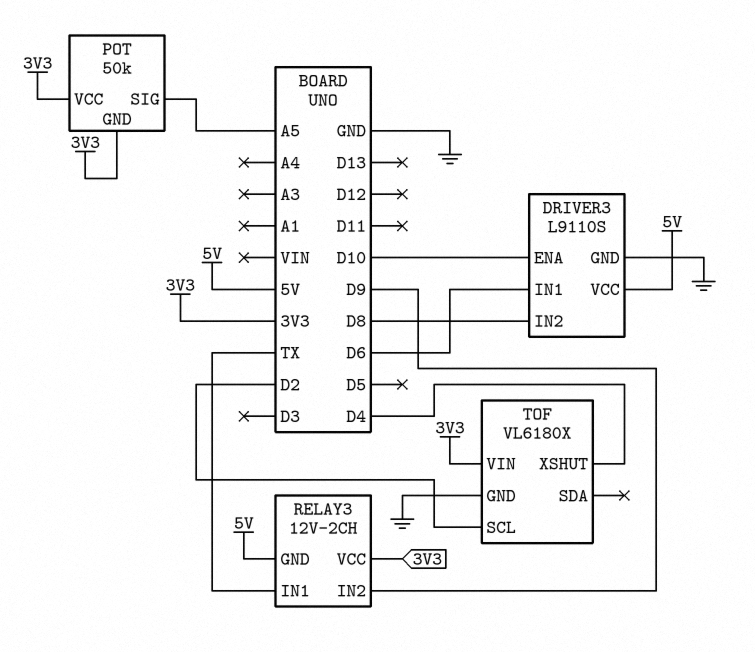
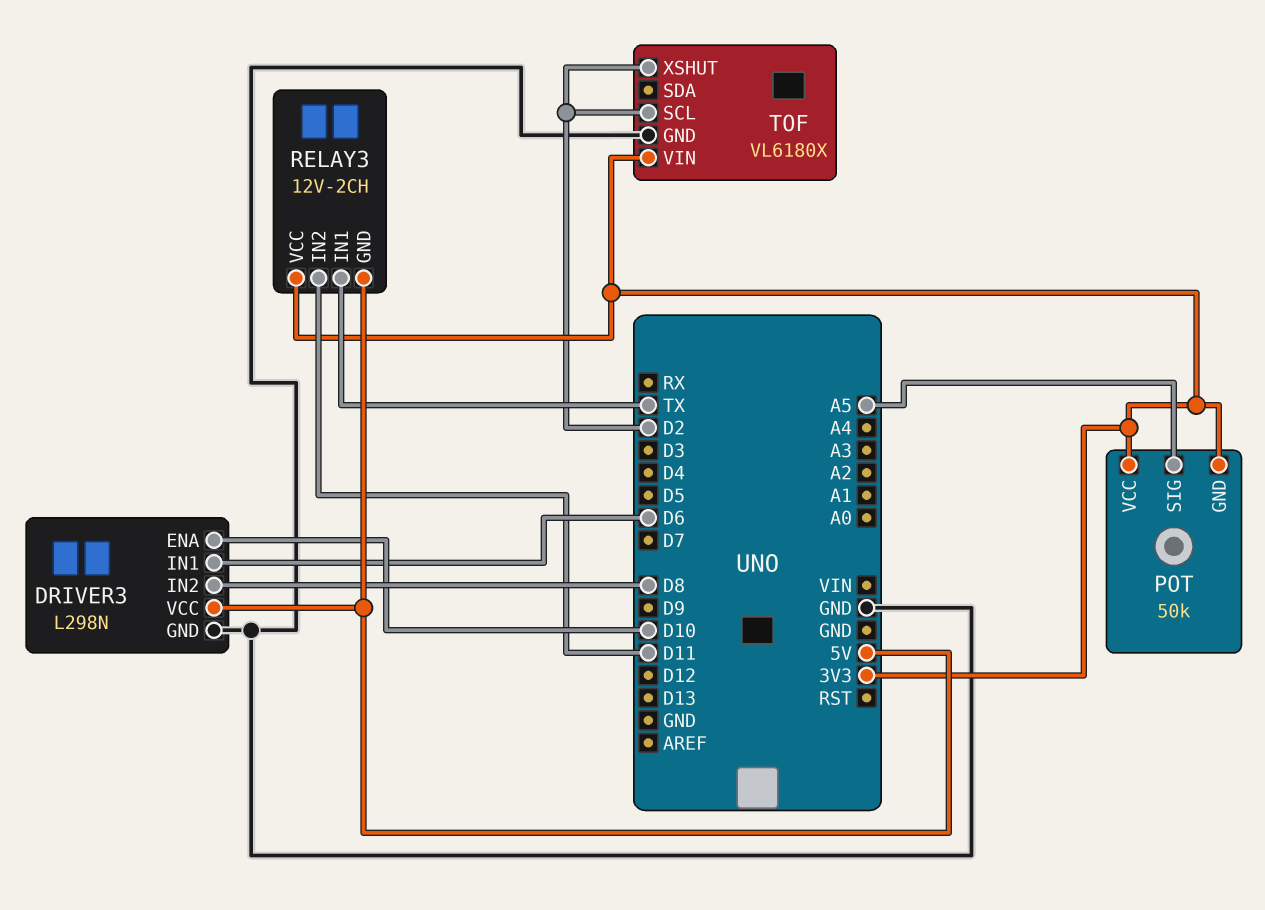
DRIVER3: L9110S -> L298N
RELAY3 pin IN2: D9 -> D11
TOF pin XSHUT: D4 -> D2

